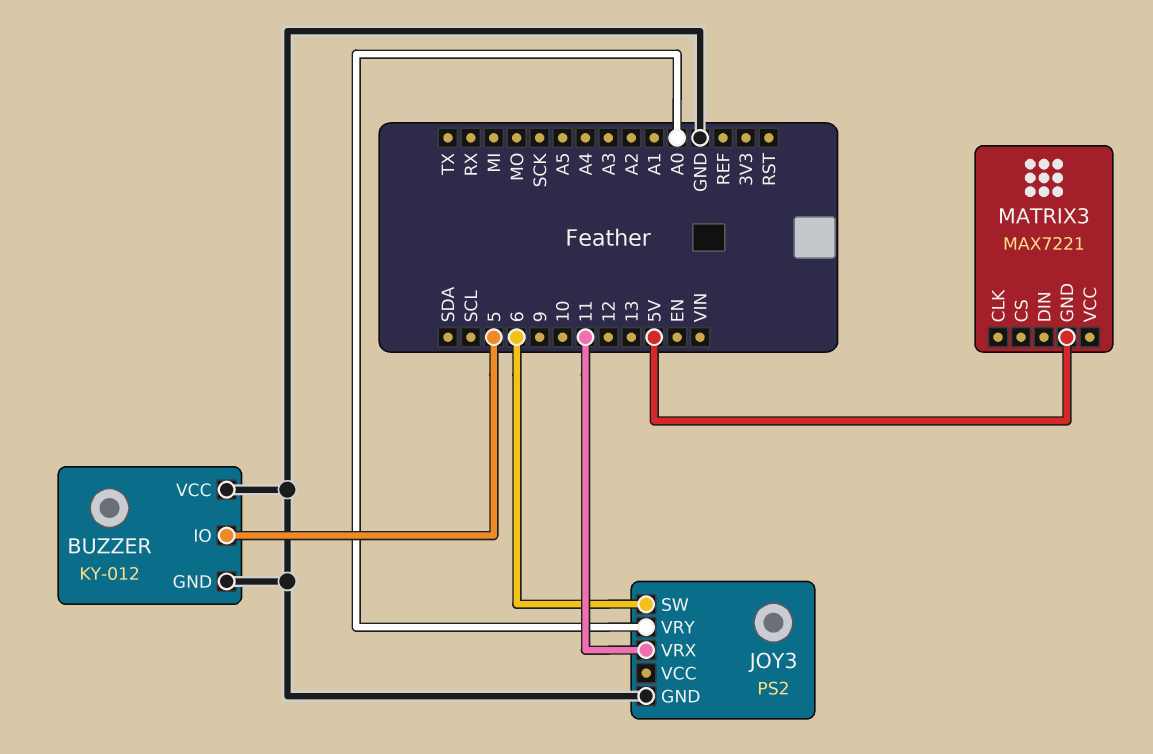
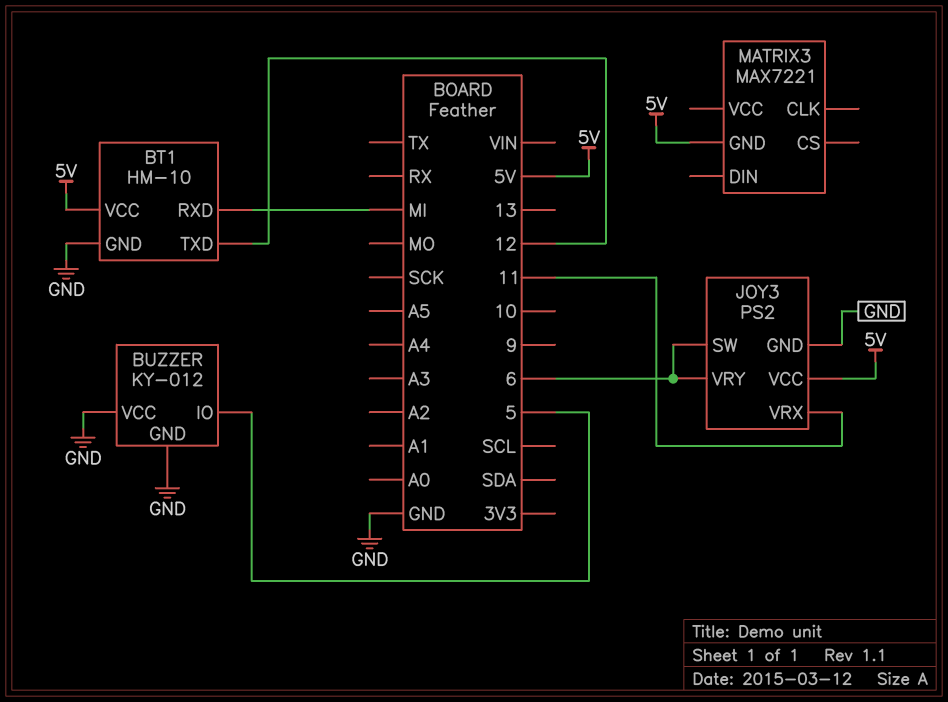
BT1: none -> HM-10
BT1 pin GND: none -> GND
BT1 pin RXD: none -> MI
BT1 pin TXD: none -> 12
BT1 pin VCC: none -> 5V
JOY3 pin VCC: none -> 5V
JOY3 pin VRY: A0 -> 6

